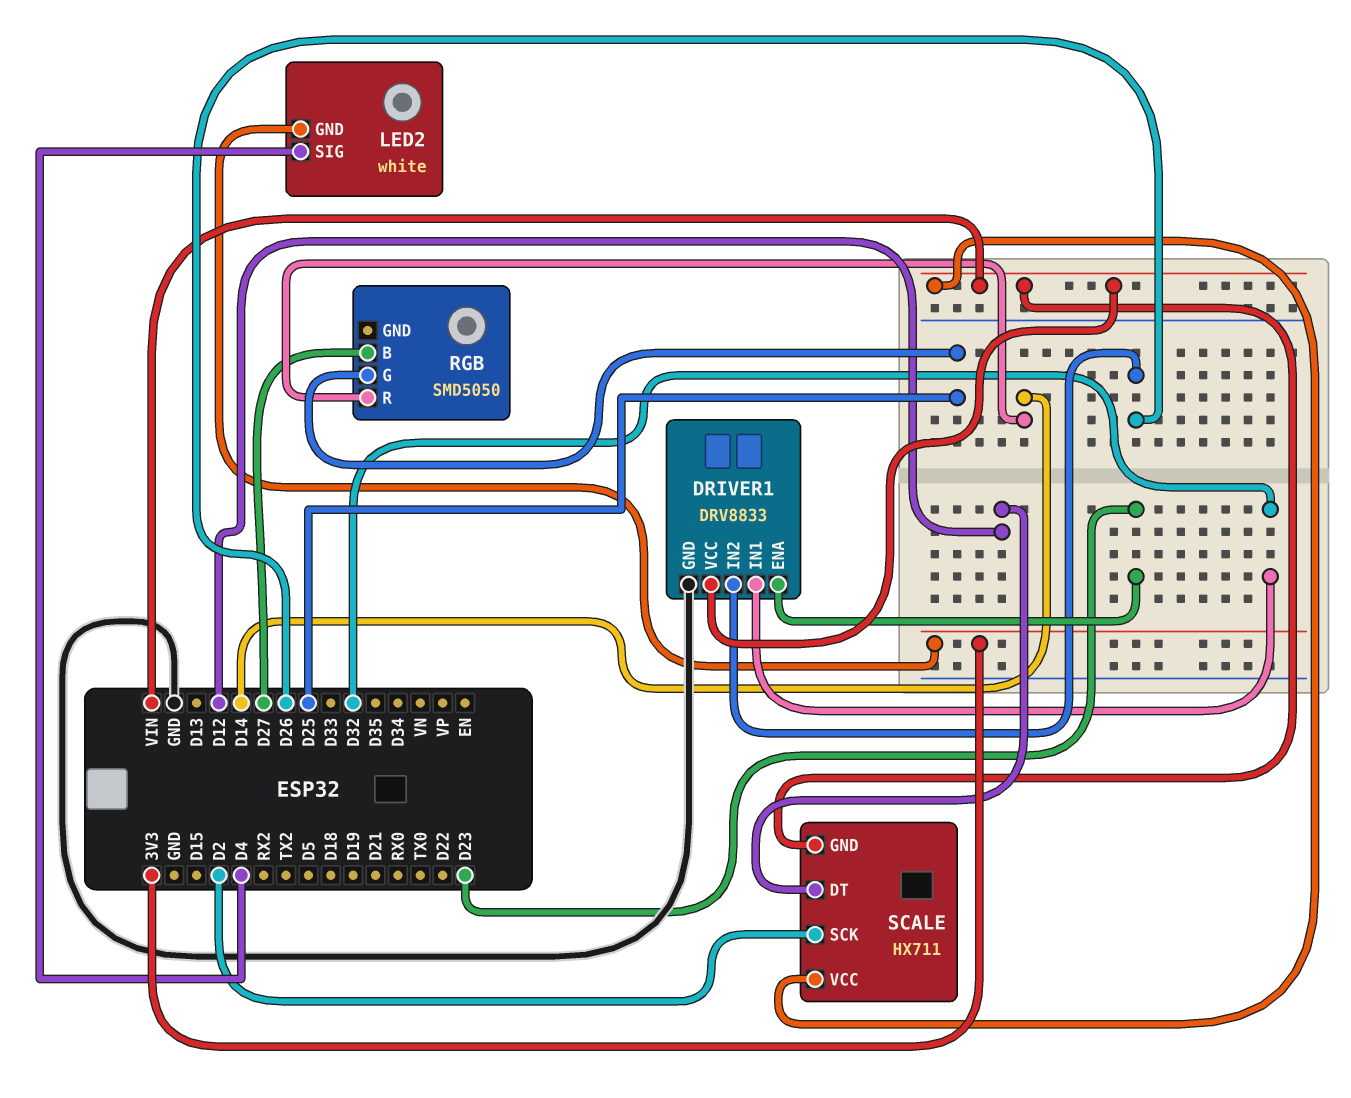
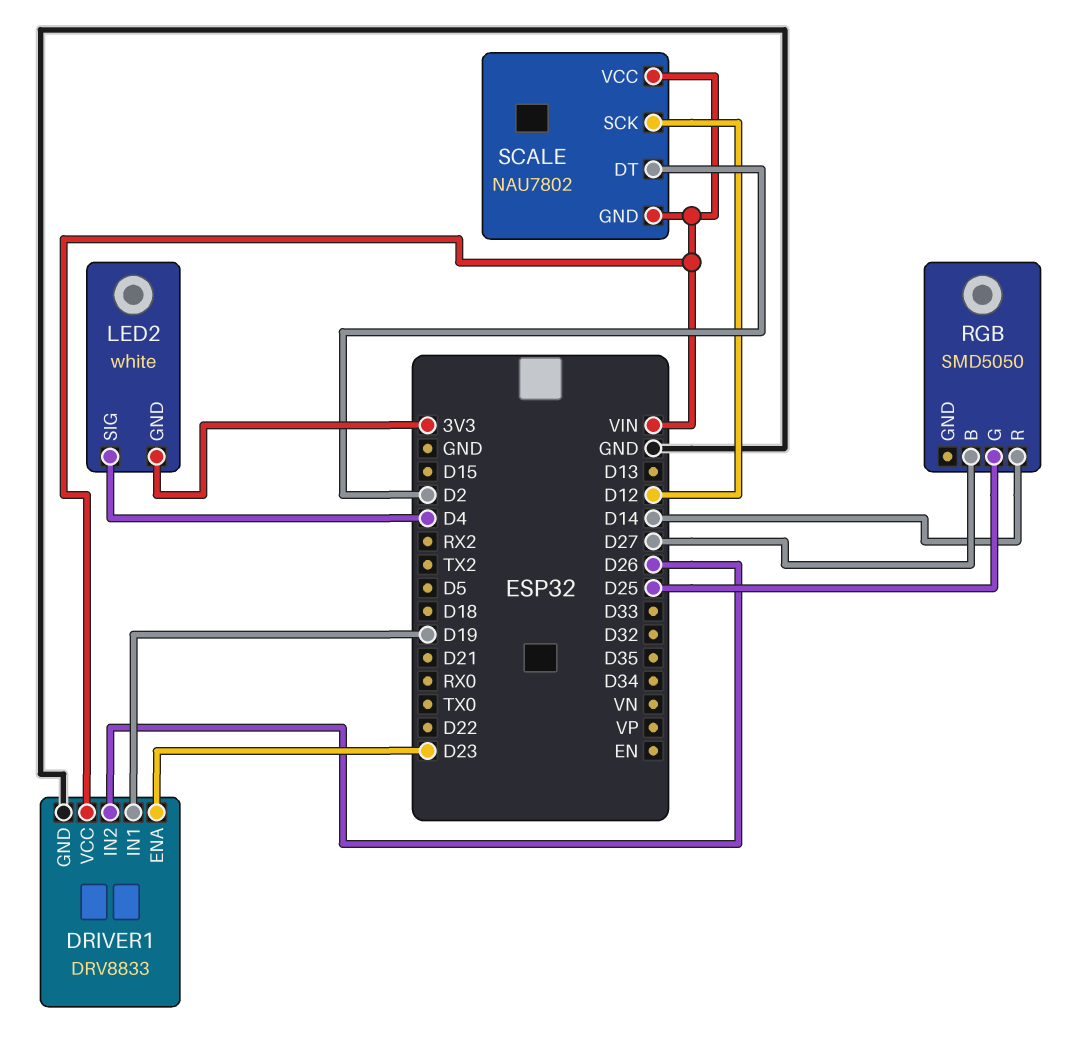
DRIVER1 pin IN1: D32 -> D19
SCALE: HX711 -> NAU7802
SCALE pin DT: D12 -> D2
SCALE pin SCK: D2 -> D12

